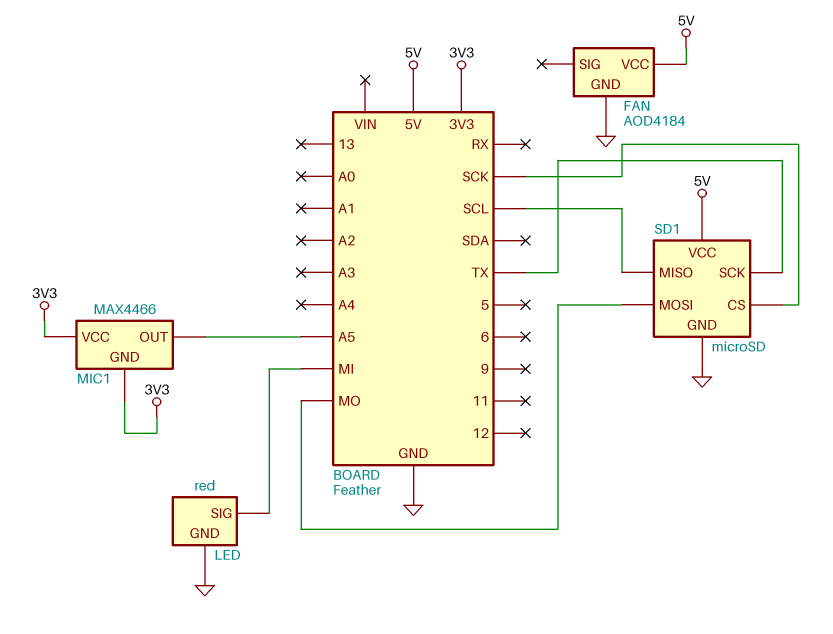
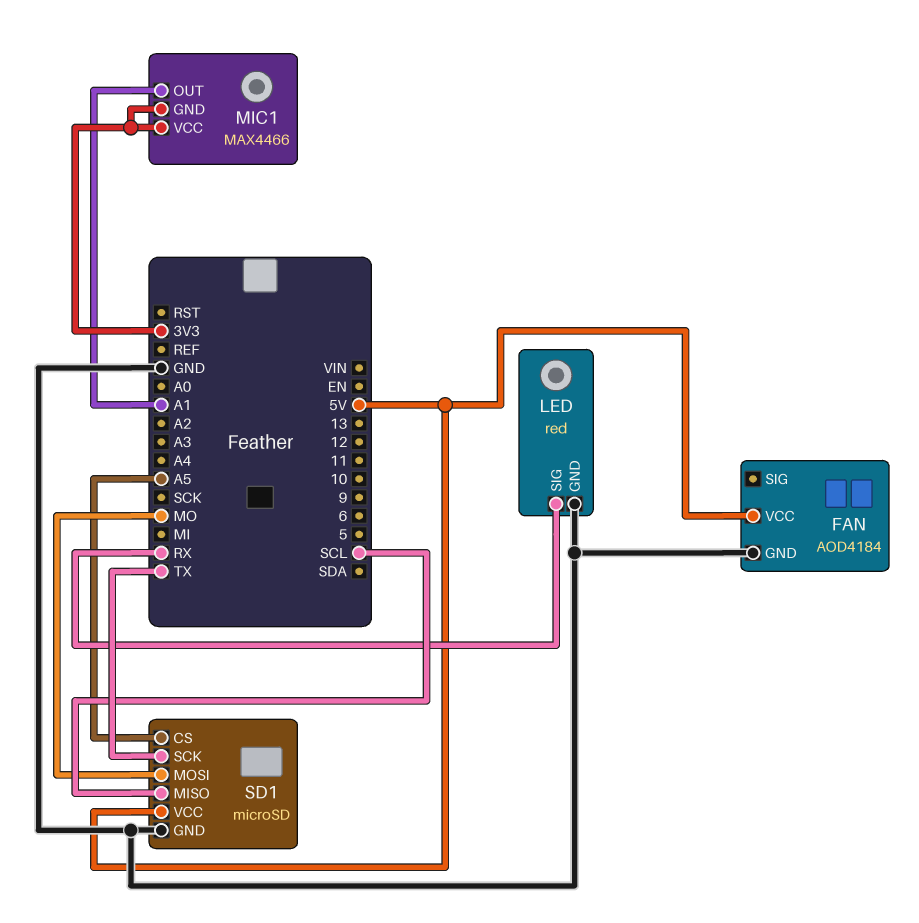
LED pin SIG: MI -> RX
MIC1 pin OUT: A5 -> A1
SD1 pin CS: SCK -> A5

